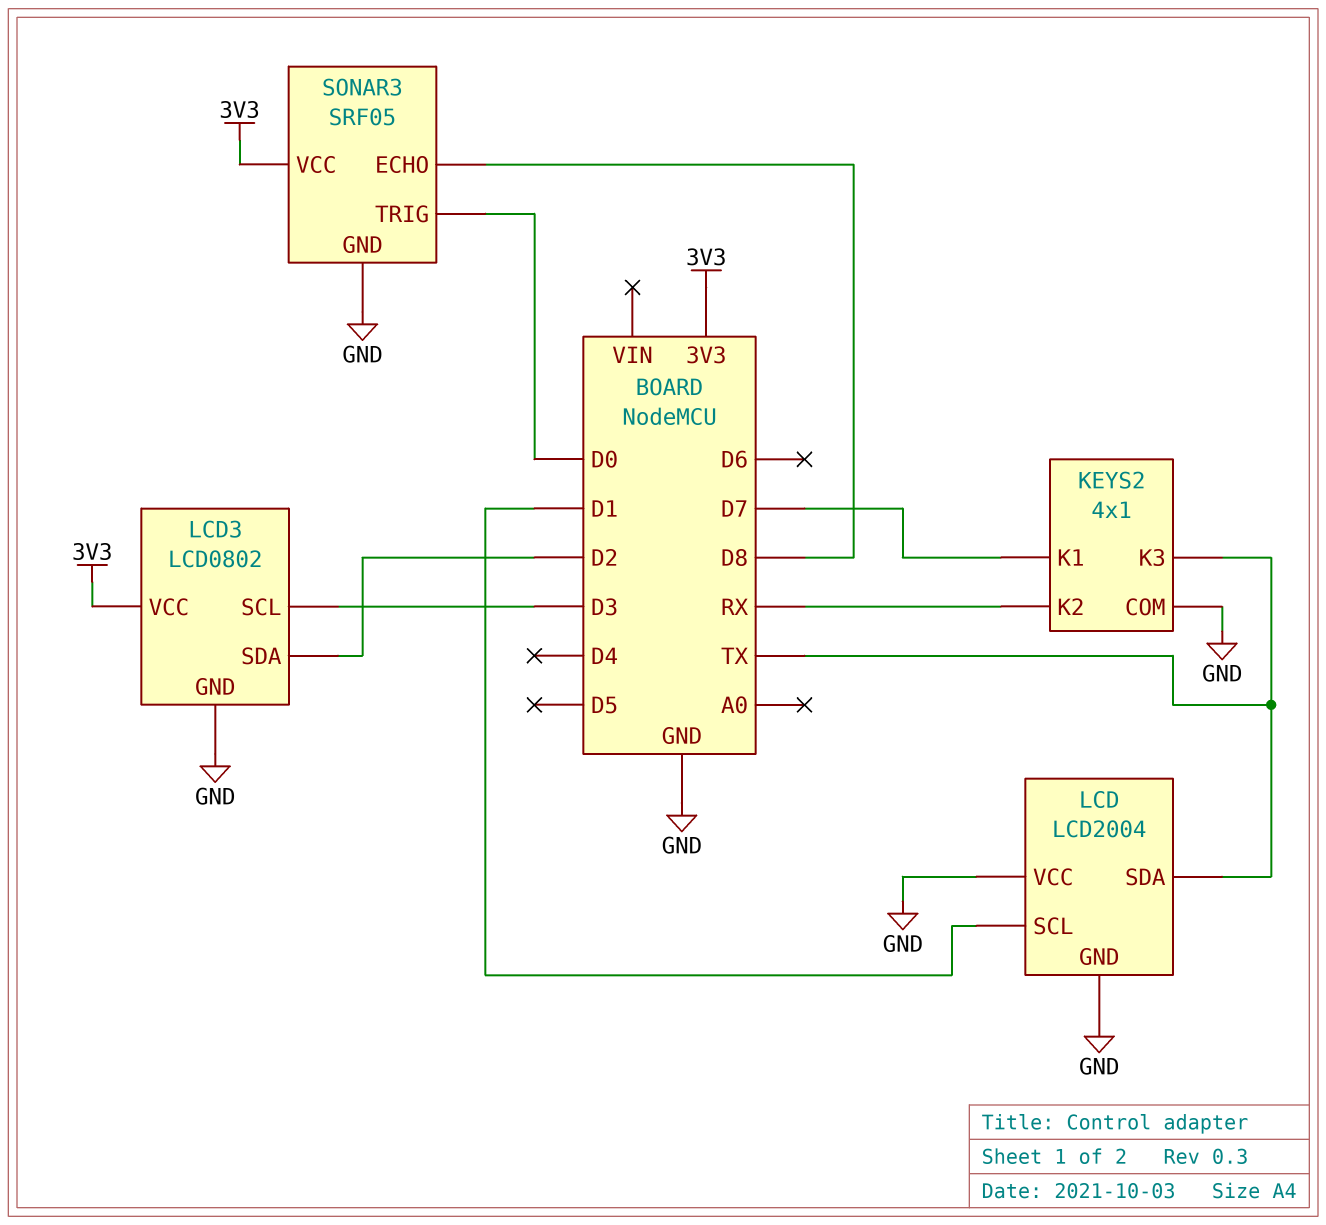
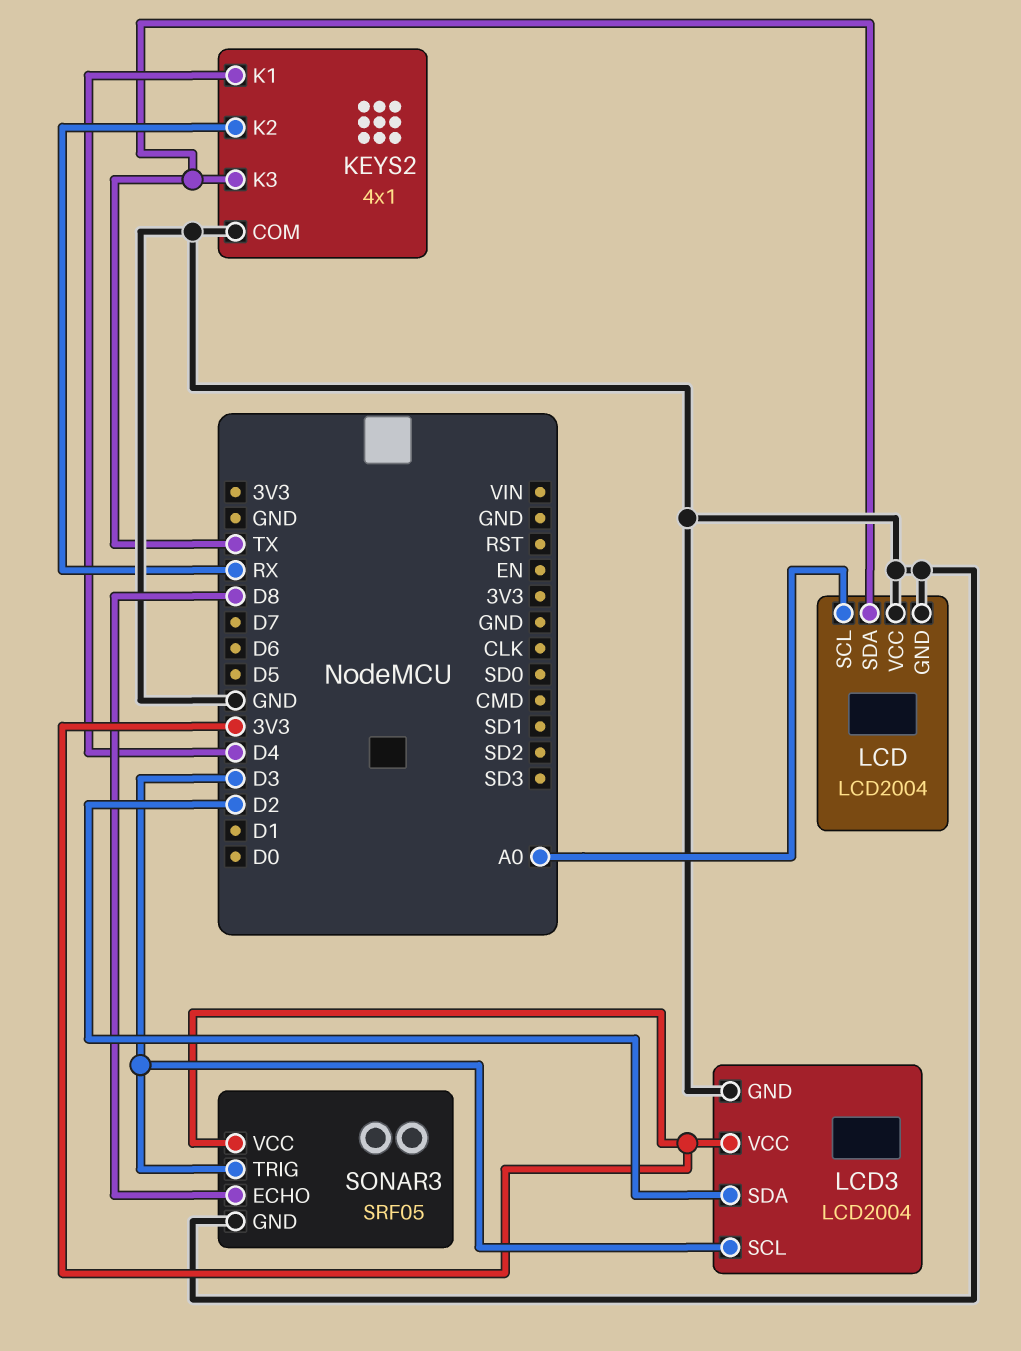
KEYS2 pin K1: D7 -> D4
LCD pin SCL: D1 -> A0
LCD3: LCD0802 -> LCD2004
SONAR3 pin TRIG: D0 -> D3

